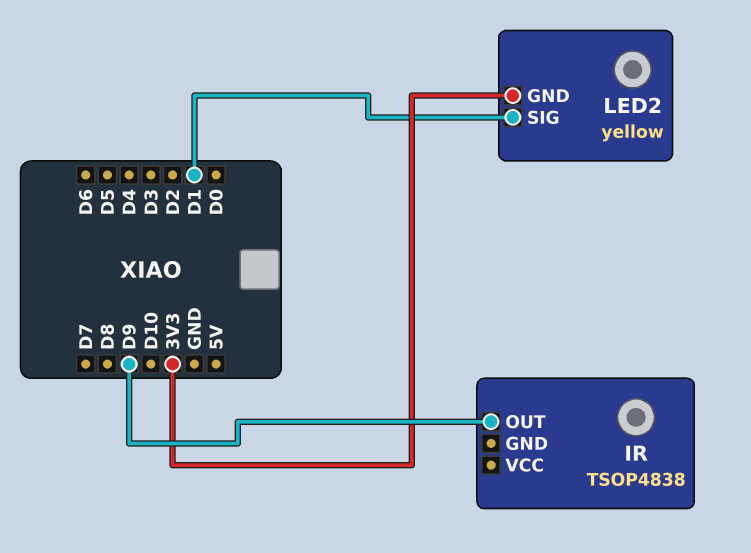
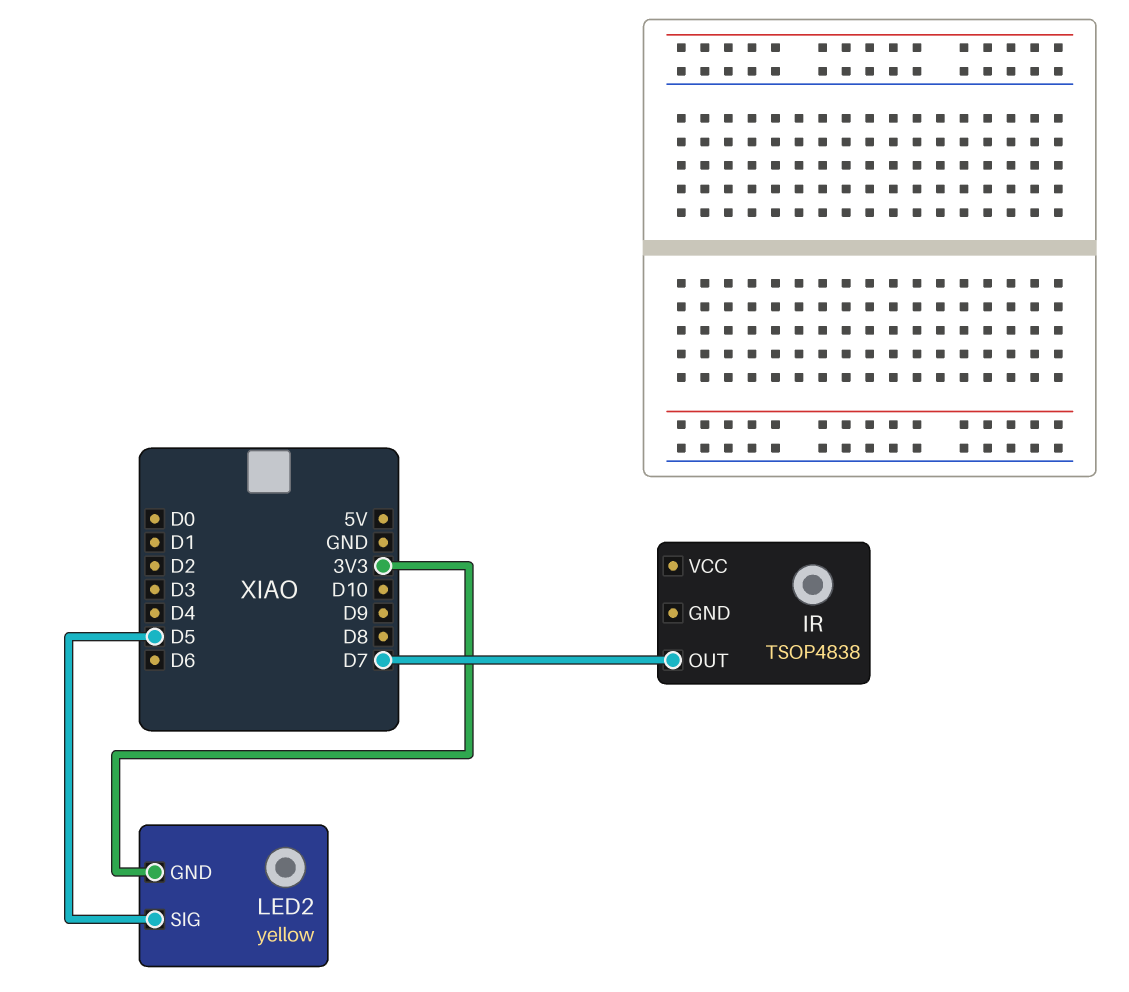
IR pin OUT: D9 -> D7
LED2 pin SIG: D1 -> D5

